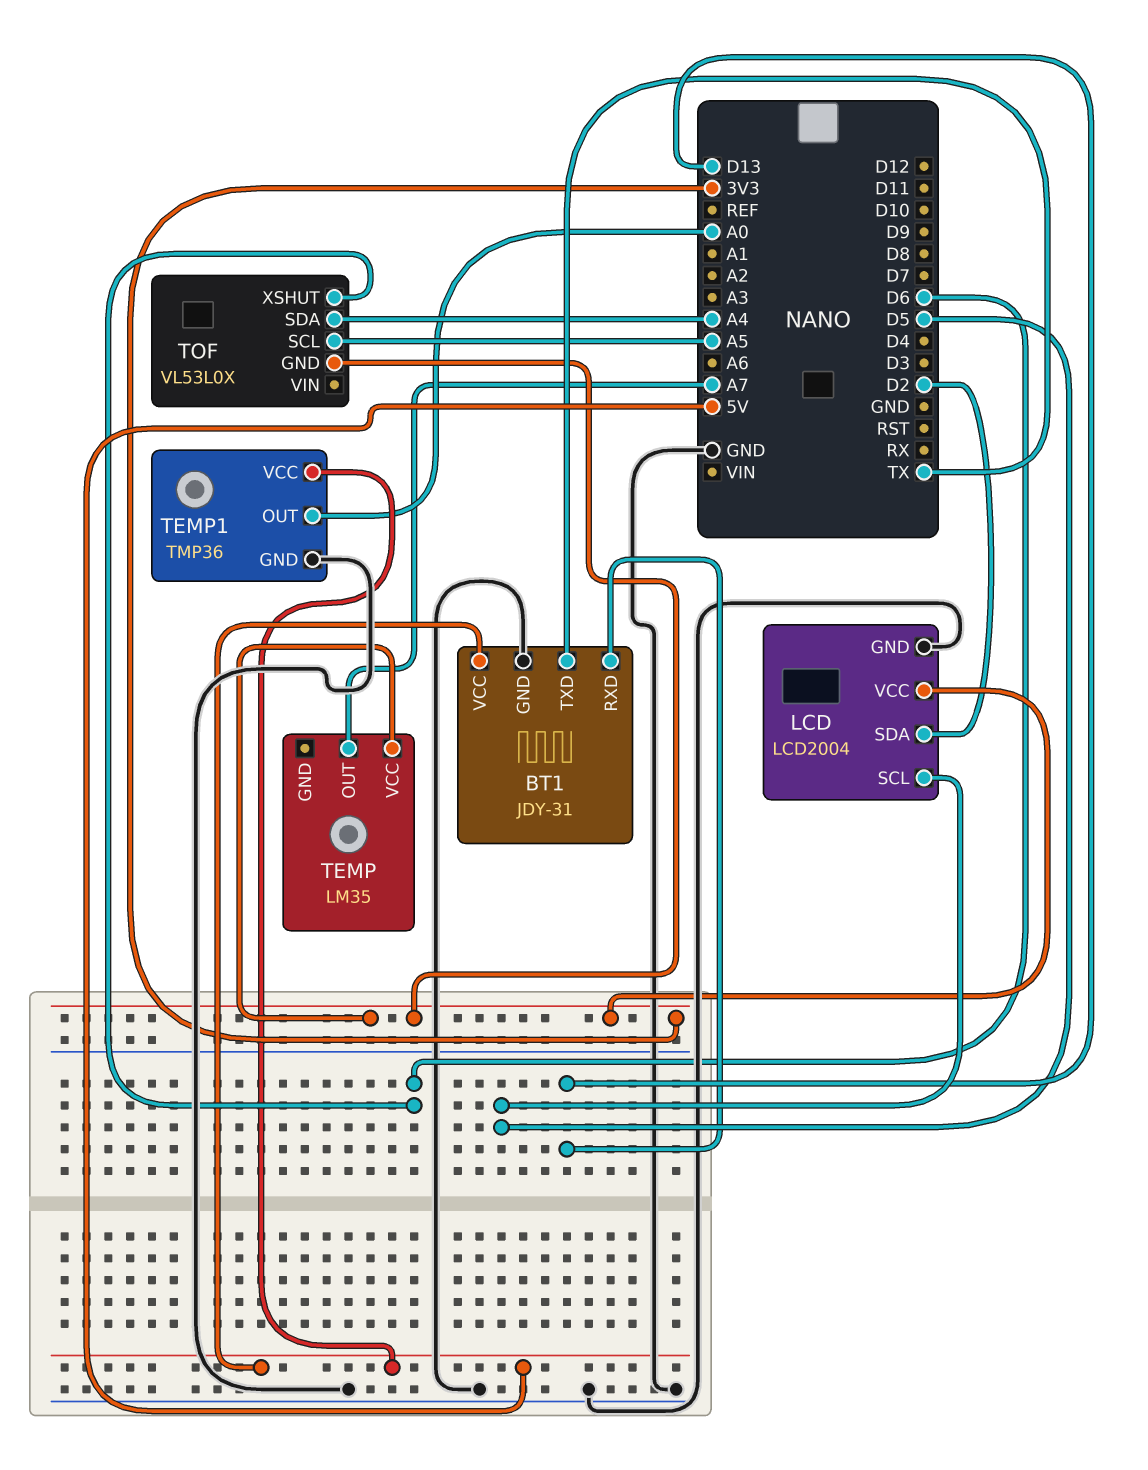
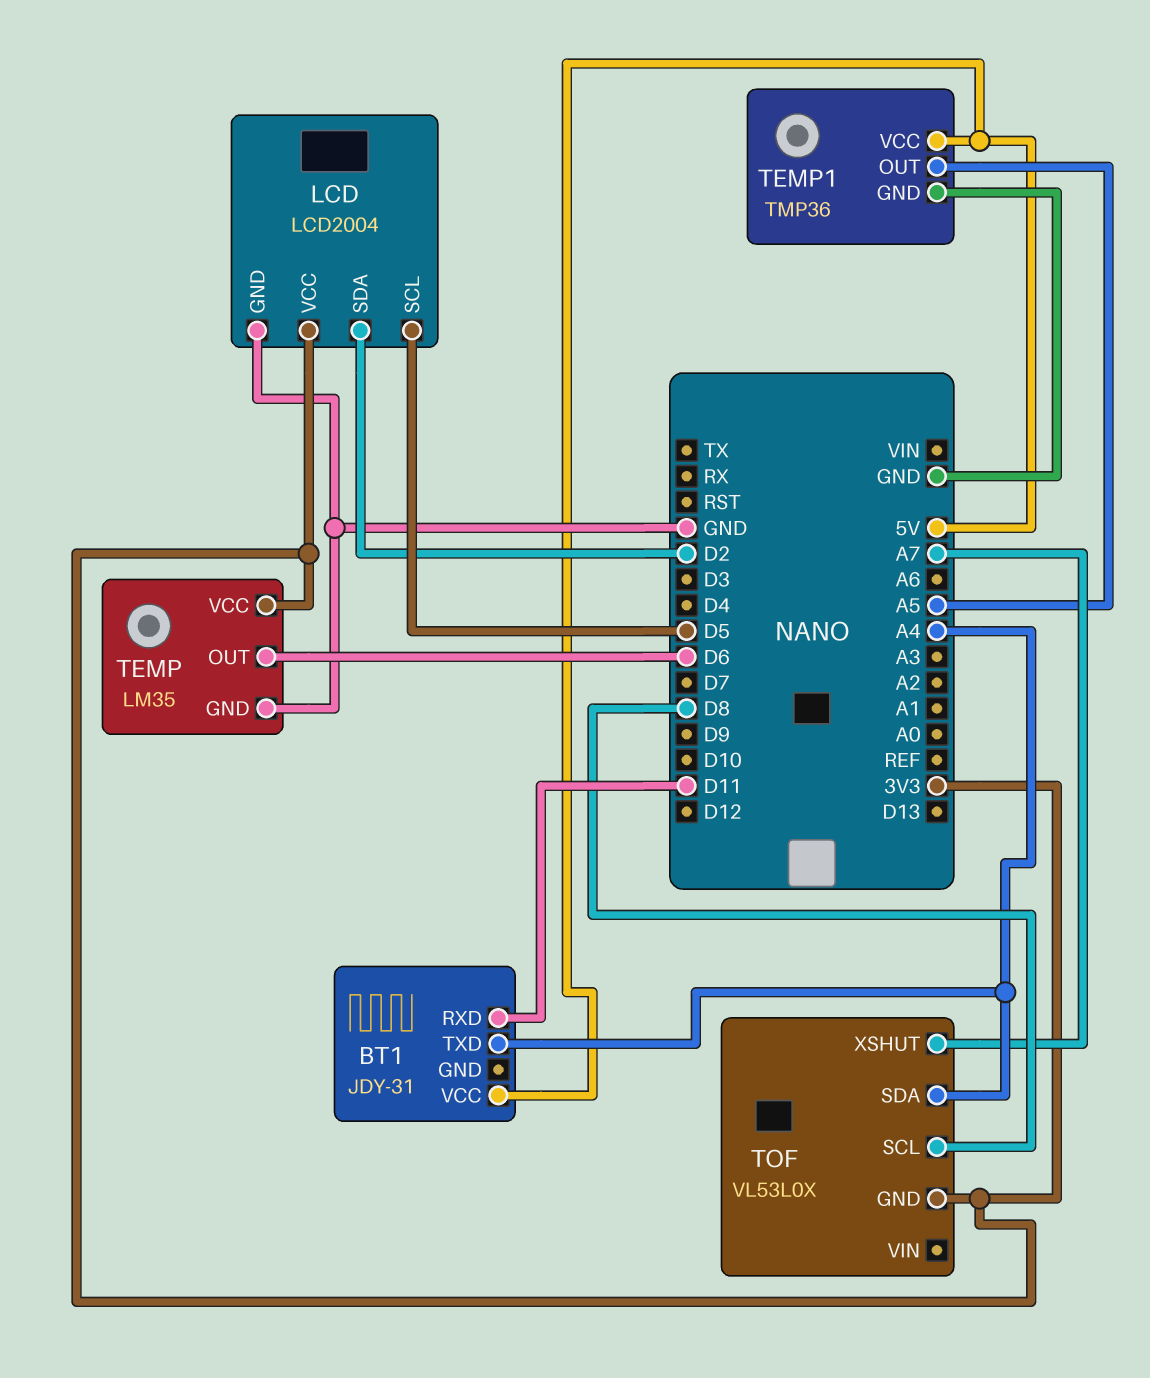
BT1 pin GND: GND -> none
BT1 pin RXD: D13 -> D11
BT1 pin TXD: TX -> A4
TEMP pin GND: none -> GND
TEMP pin OUT: A7 -> D6
TEMP1 pin OUT: A0 -> A5
TOF pin SCL: A5 -> D8
TOF pin XSHUT: D6 -> A7

